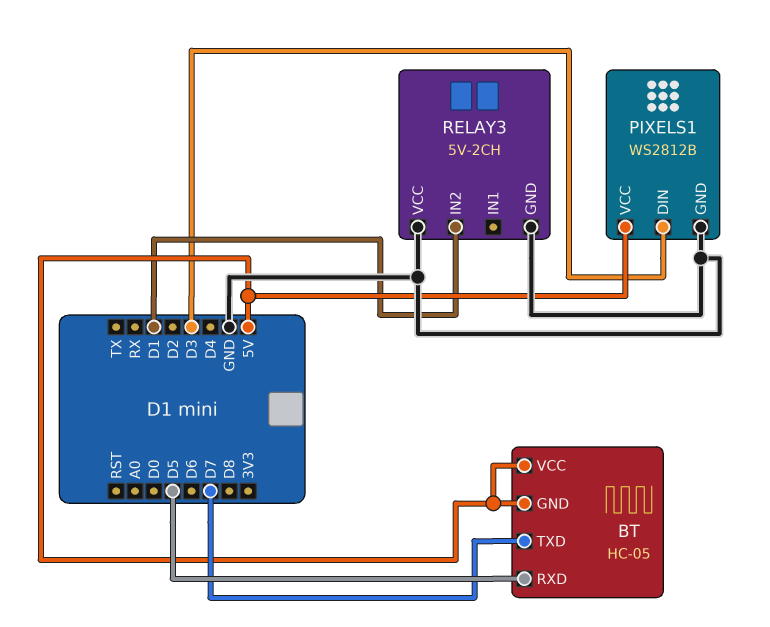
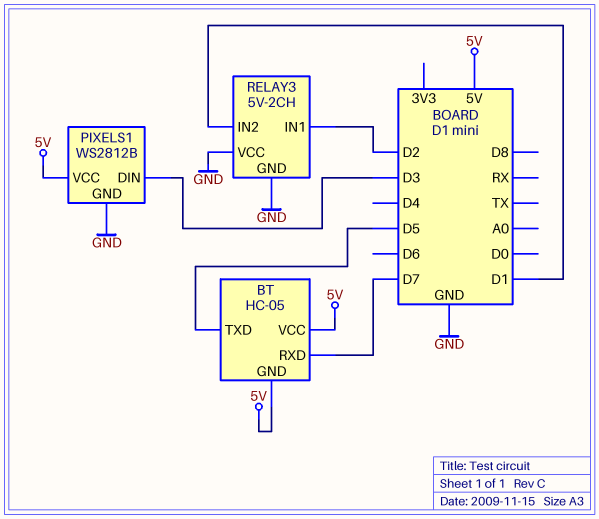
BT pin RXD: D5 -> D7
BT pin TXD: D7 -> D5
RELAY3 pin IN1: none -> D2

